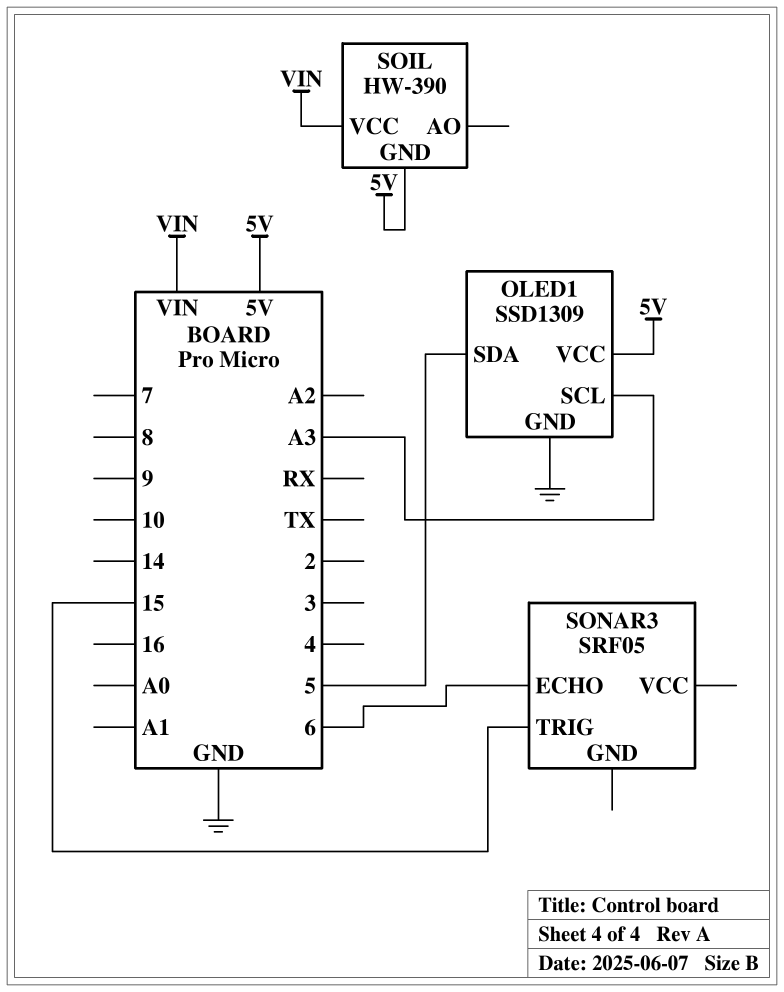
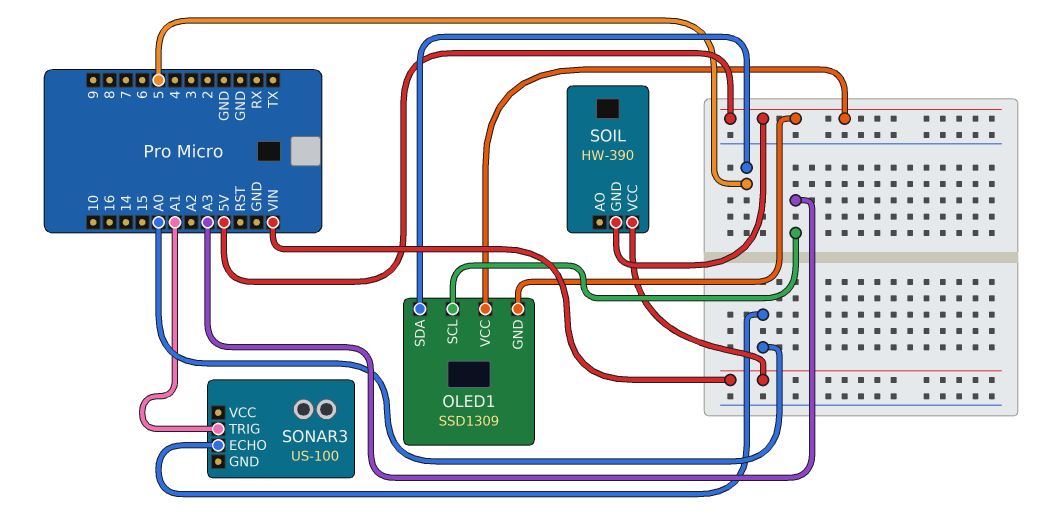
OLED1 pin GND: GND -> 5V
SONAR3: SRF05 -> US-100
SONAR3 pin ECHO: 6 -> A0
SONAR3 pin TRIG: 15 -> A1

